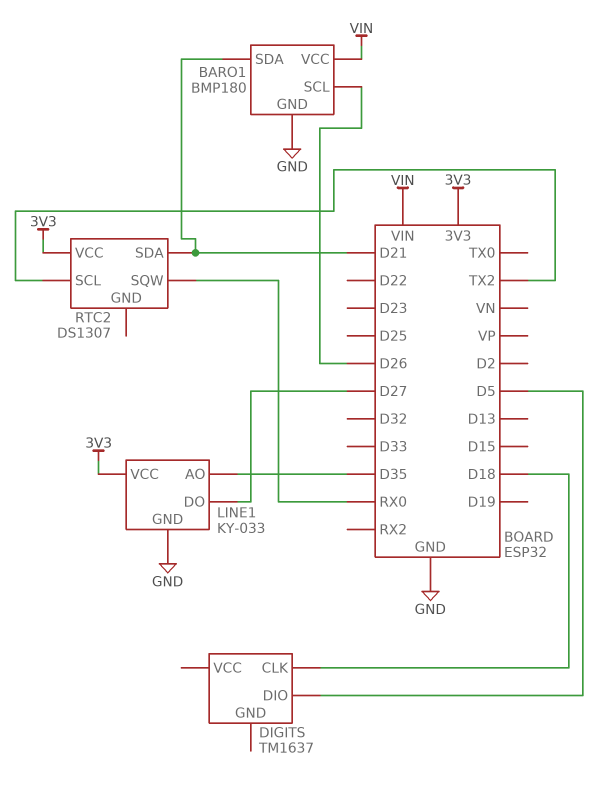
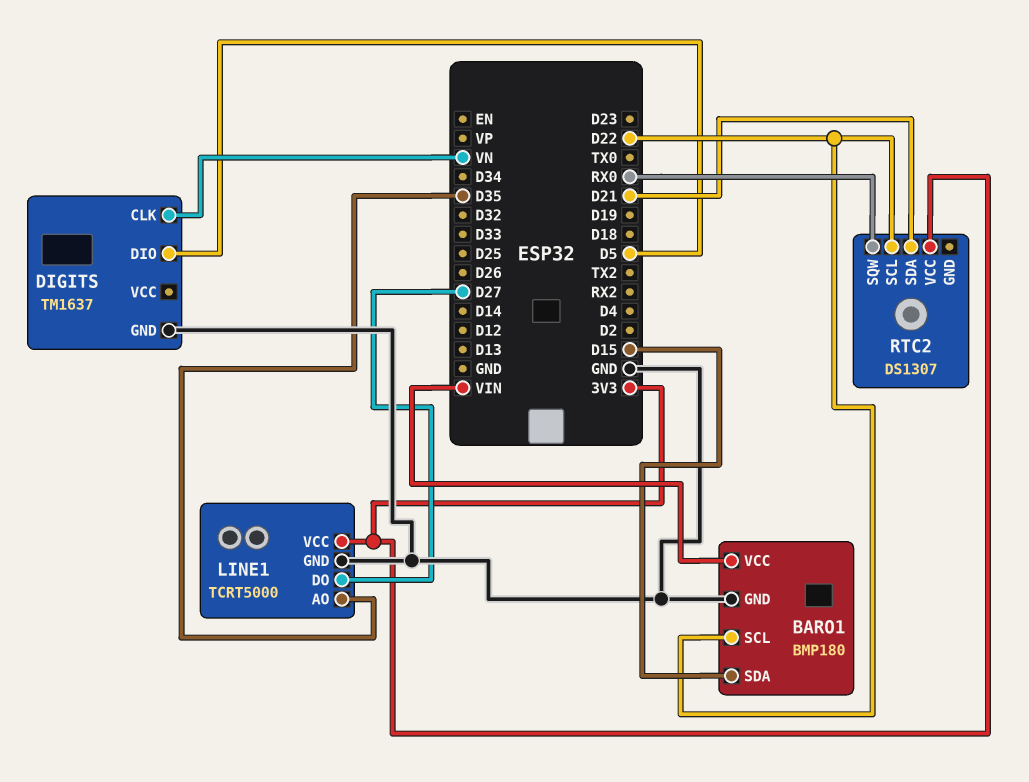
BARO1 pin SCL: D26 -> D22
BARO1 pin SDA: D21 -> D15
DIGITS pin CLK: D18 -> VN
DIGITS pin GND: none -> GND
LINE1: KY-033 -> TCRT5000
RTC2 pin SCL: TX2 -> D22

